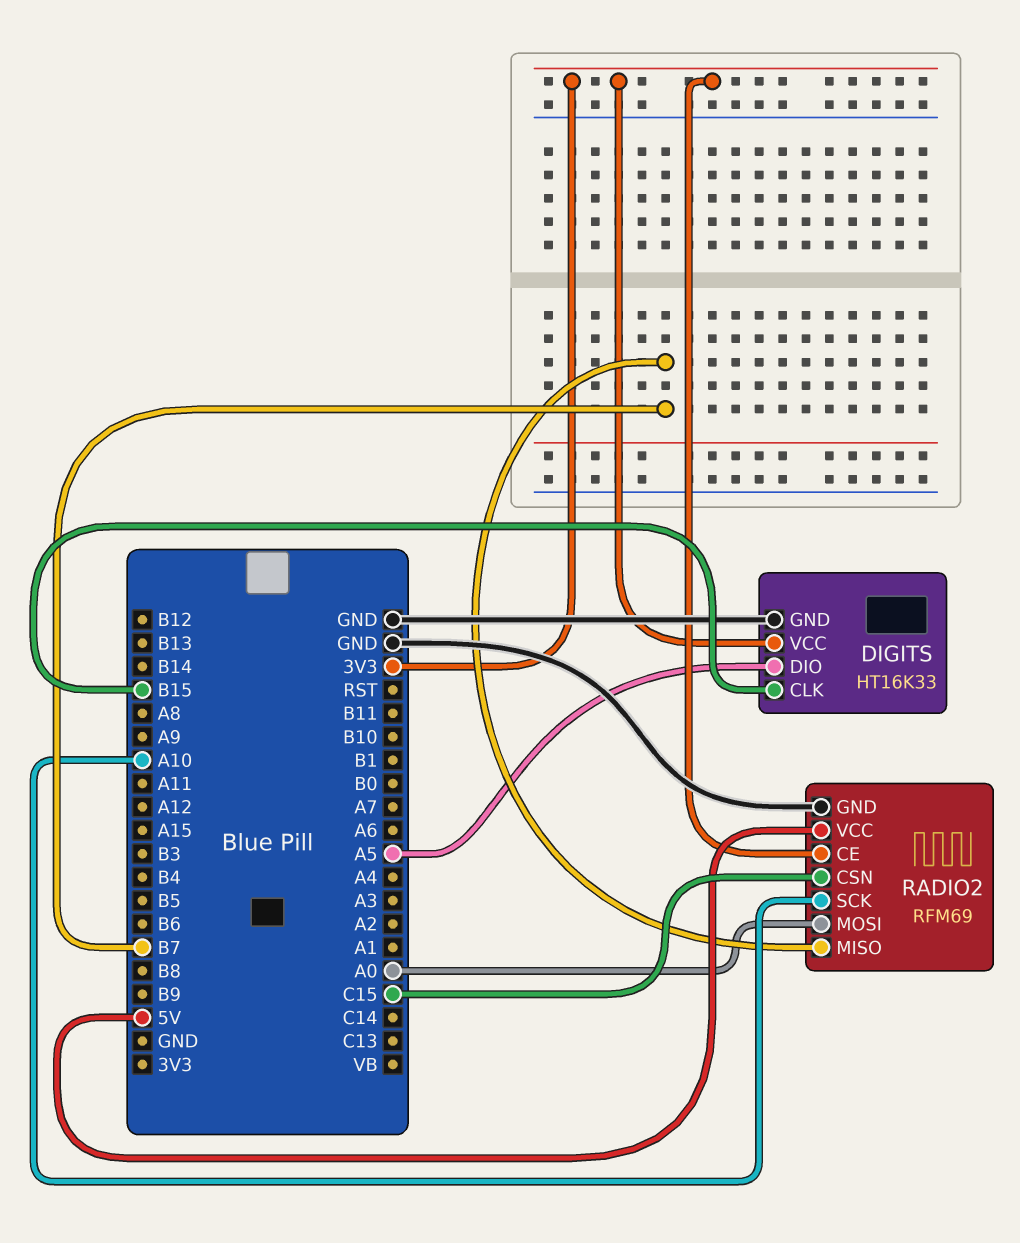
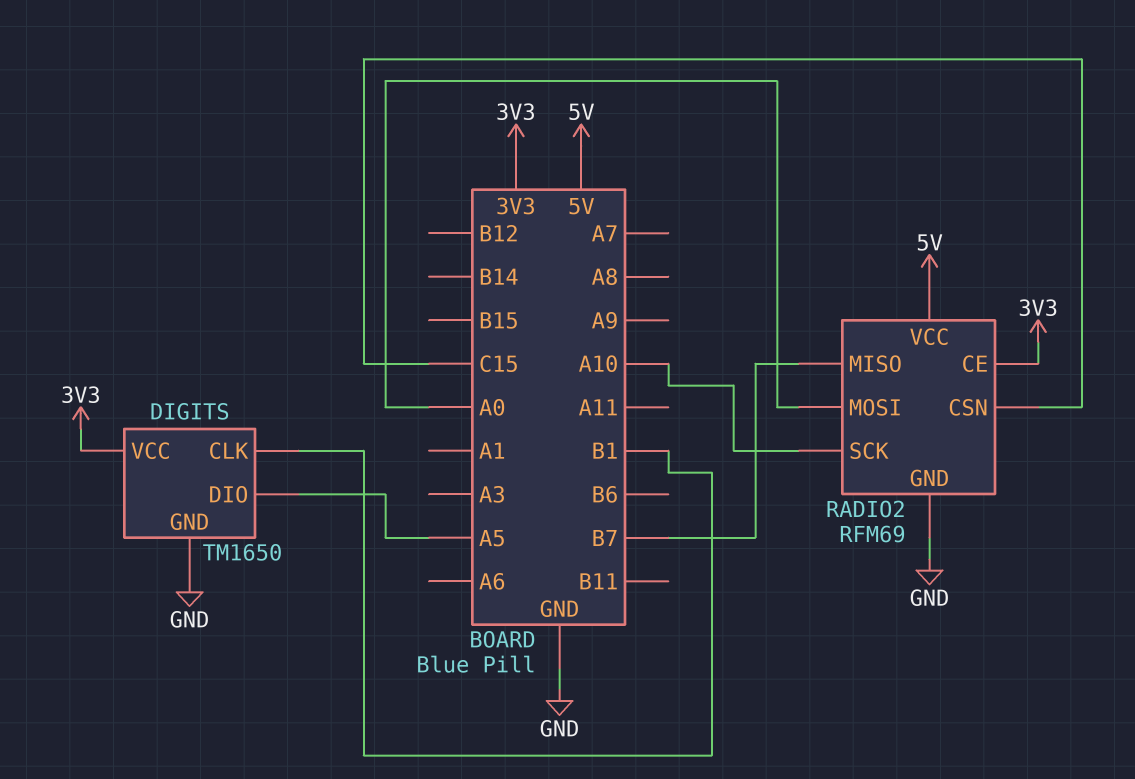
DIGITS: HT16K33 -> TM1650
DIGITS pin CLK: B15 -> B1

